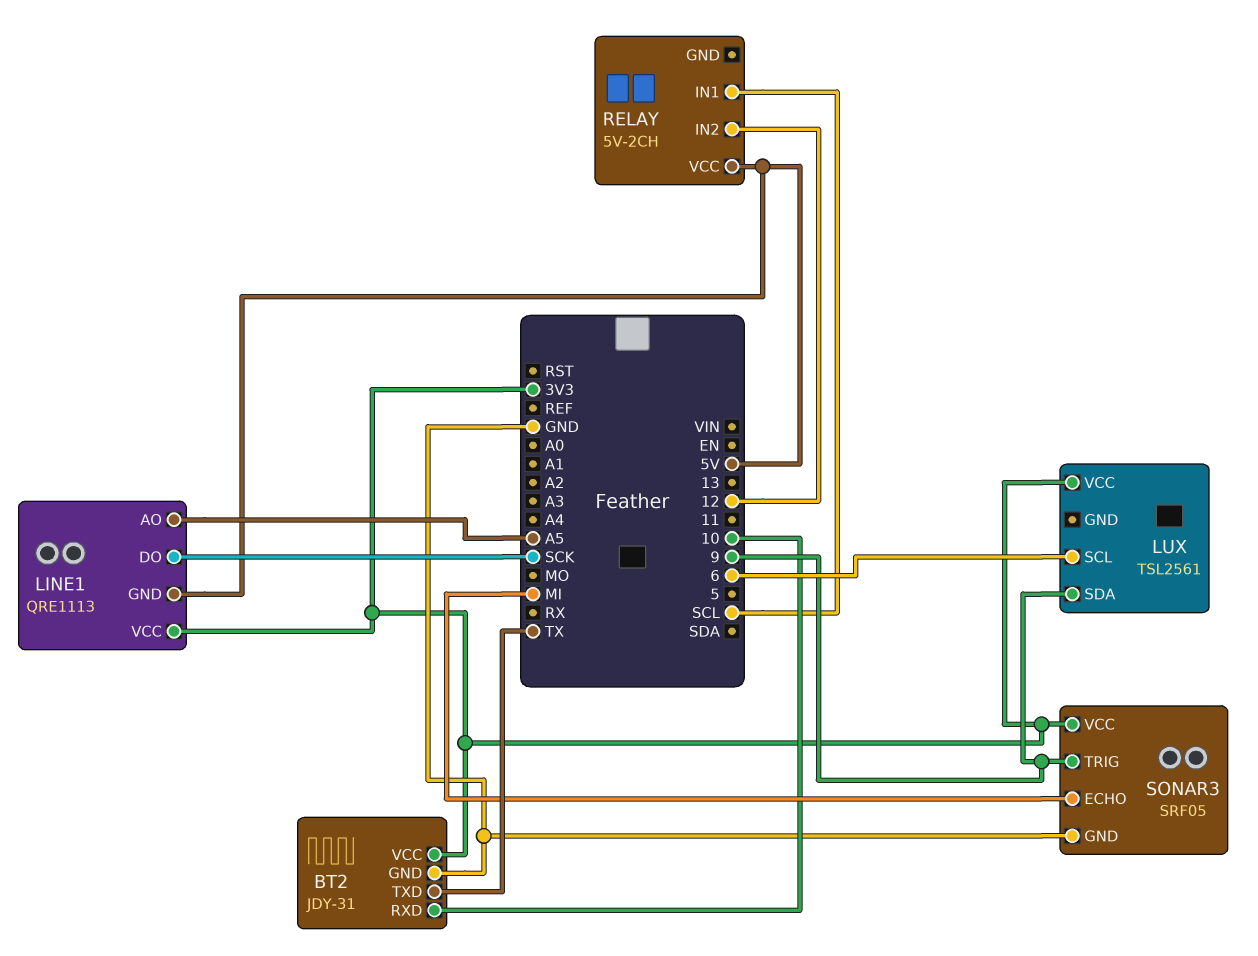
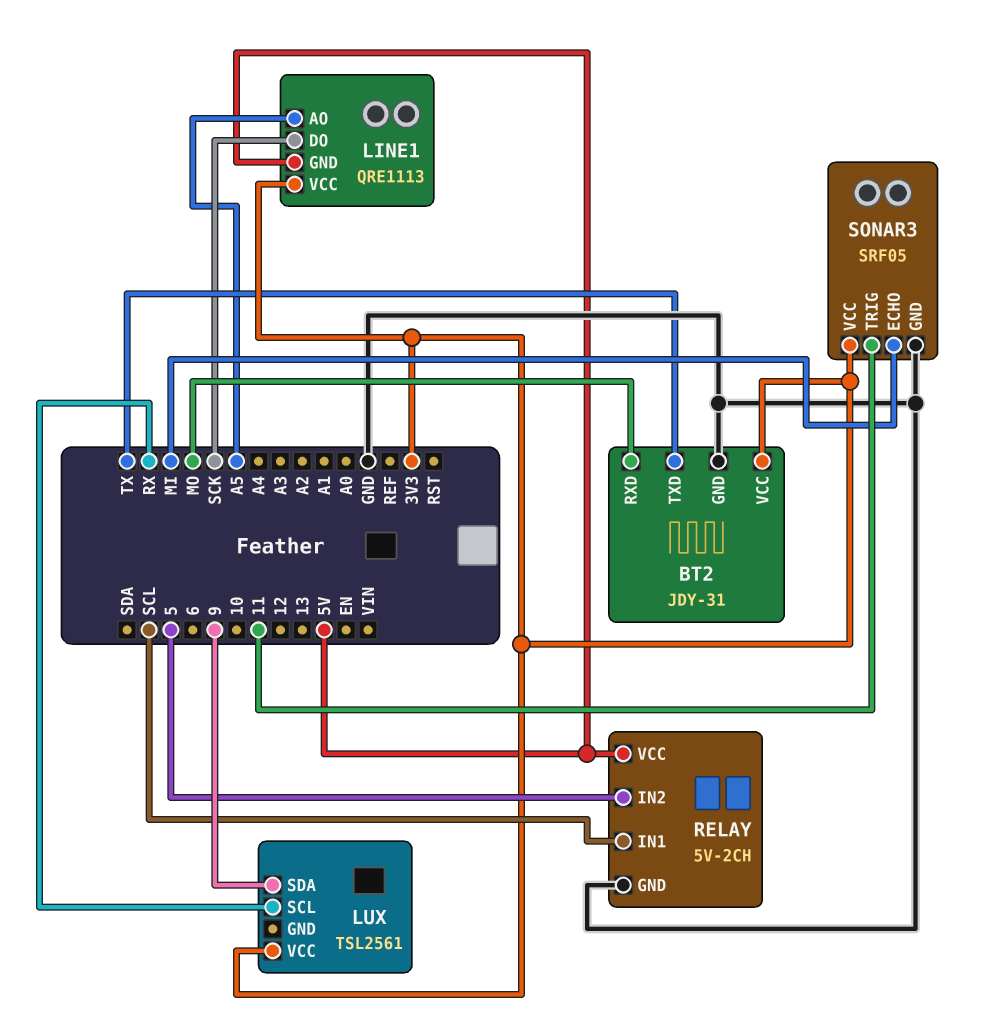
BT2 pin RXD: 10 -> MO
LUX pin SCL: 6 -> RX
RELAY pin GND: none -> GND
RELAY pin IN2: 12 -> 5
SONAR3 pin TRIG: 9 -> 11

